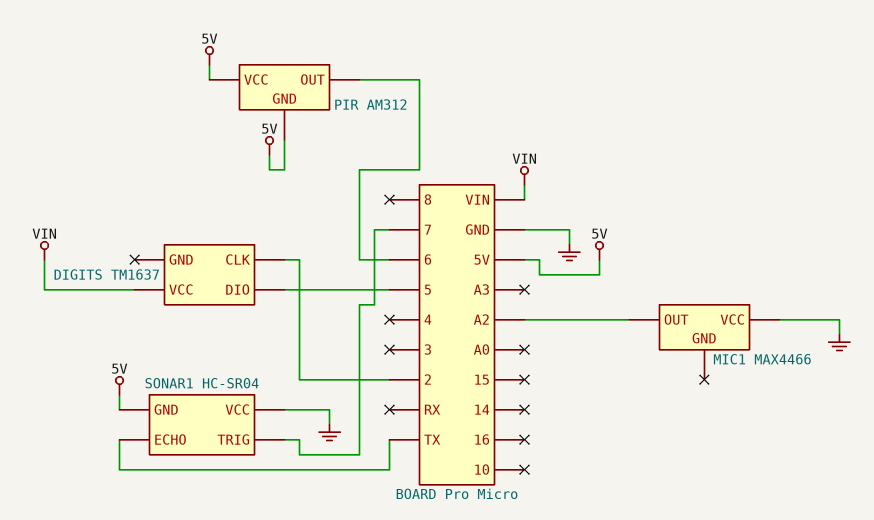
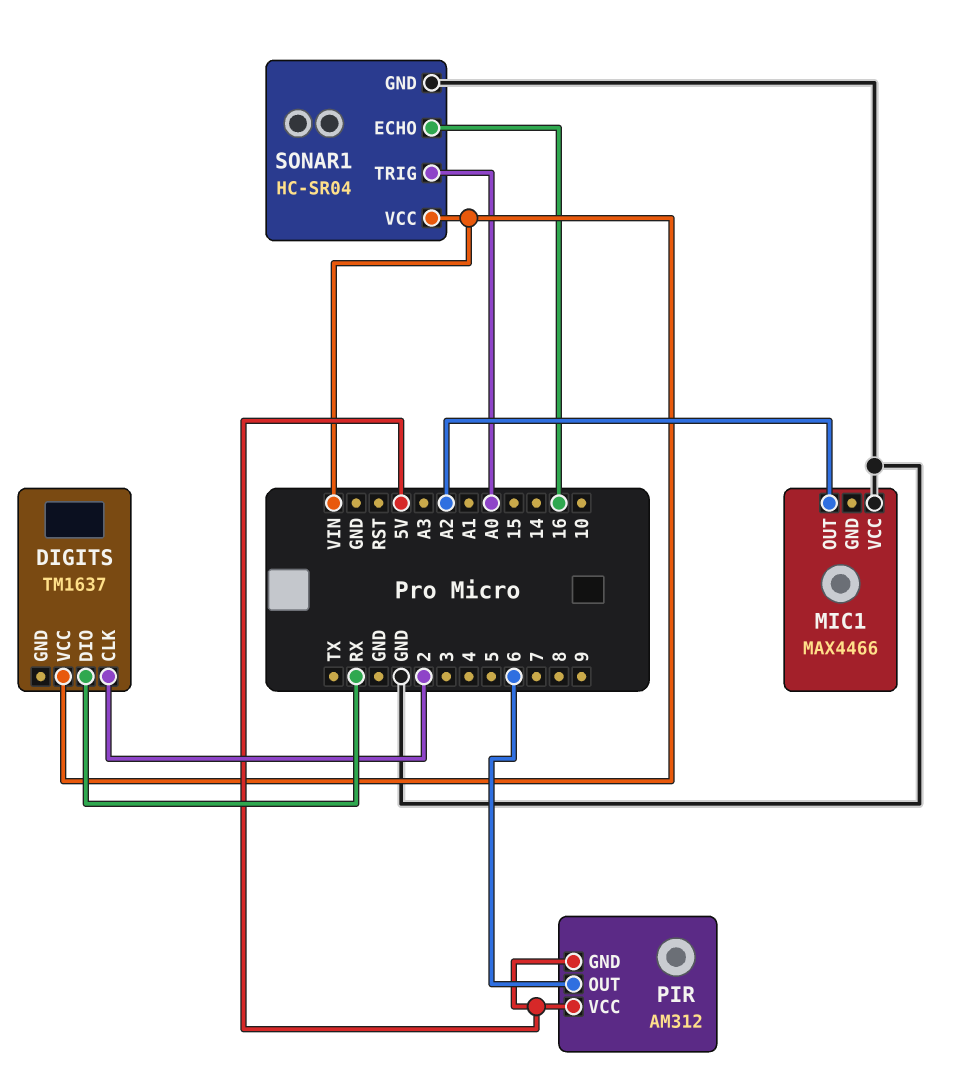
DIGITS pin DIO: 5 -> RX
SONAR1 pin ECHO: TX -> 16
SONAR1 pin GND: 5V -> GND
SONAR1 pin TRIG: 7 -> A0
SONAR1 pin VCC: GND -> VIN

